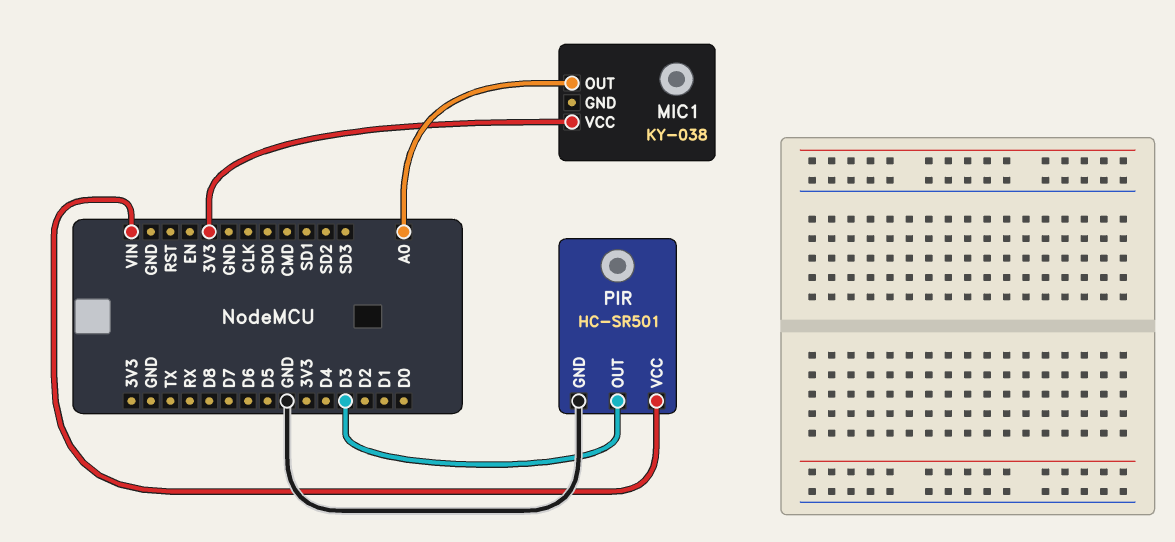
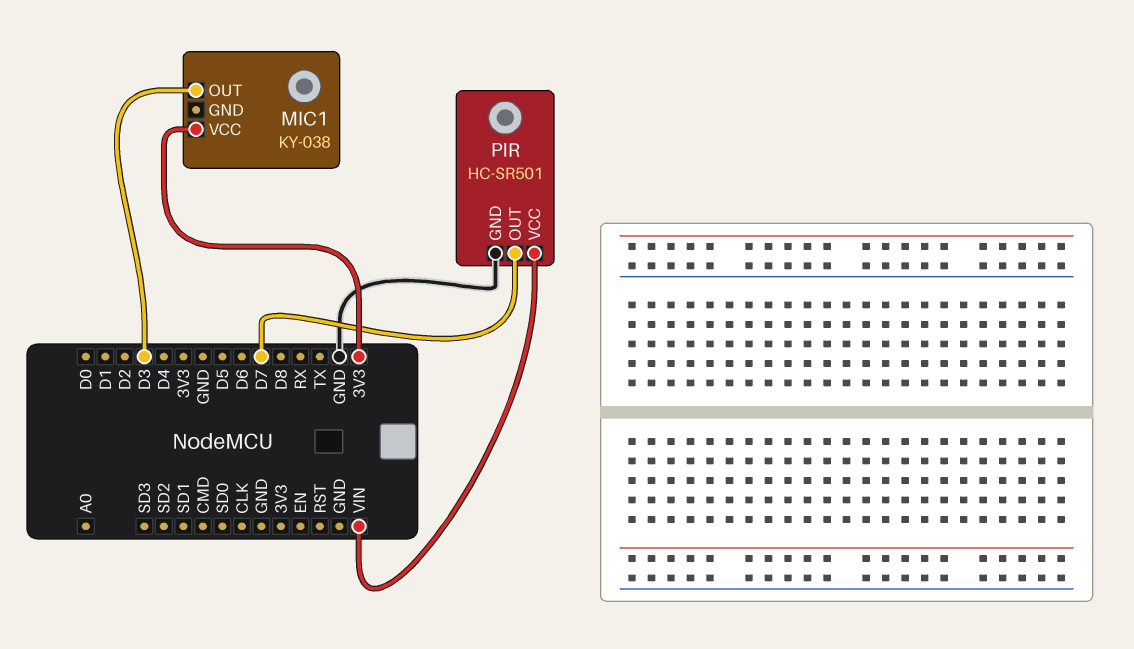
MIC1 pin OUT: A0 -> D3
PIR pin OUT: D3 -> D7

